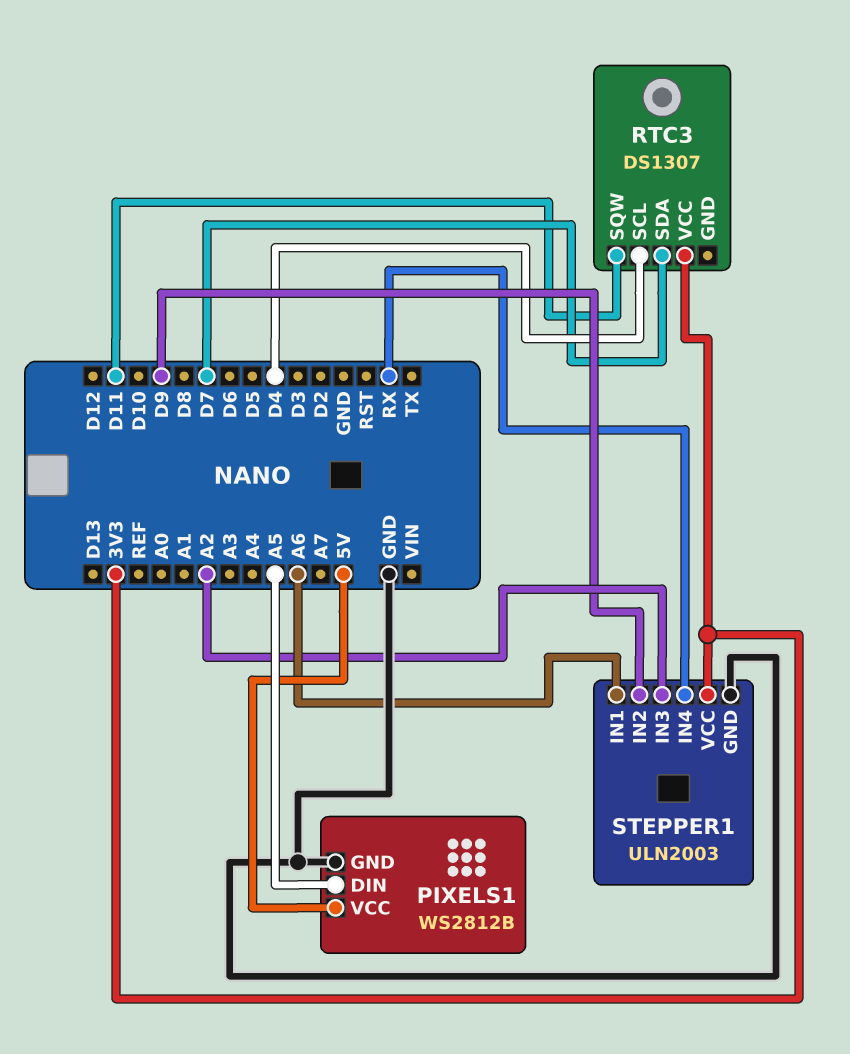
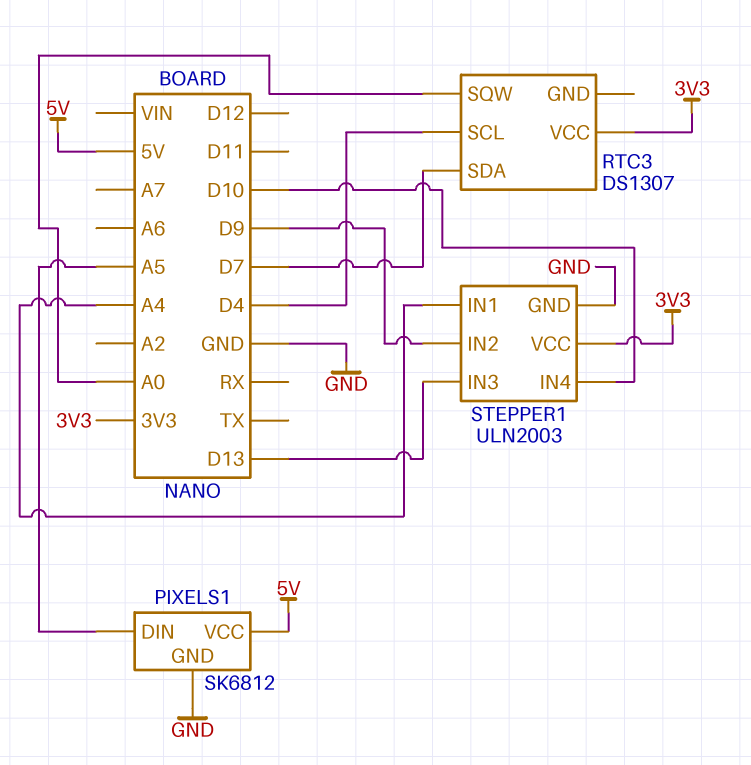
PIXELS1: WS2812B -> SK6812
RTC3 pin SQW: D11 -> A0
STEPPER1 pin IN1: A6 -> A4
STEPPER1 pin IN3: A2 -> D13
STEPPER1 pin IN4: RX -> D10

